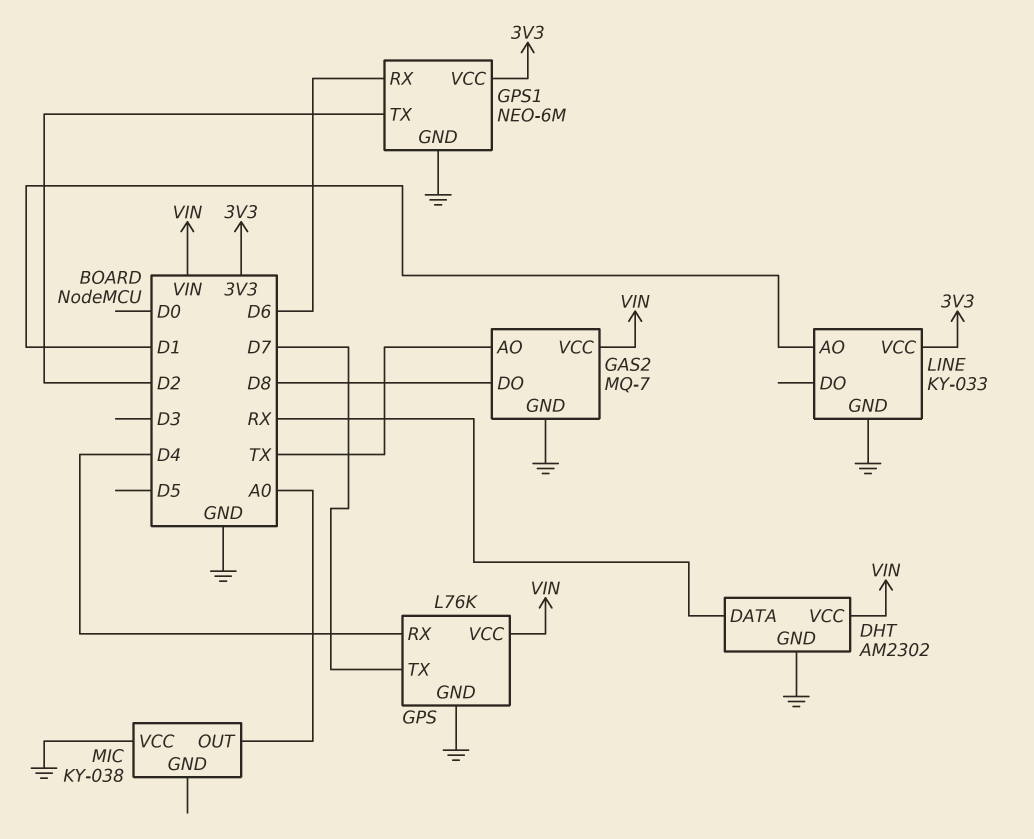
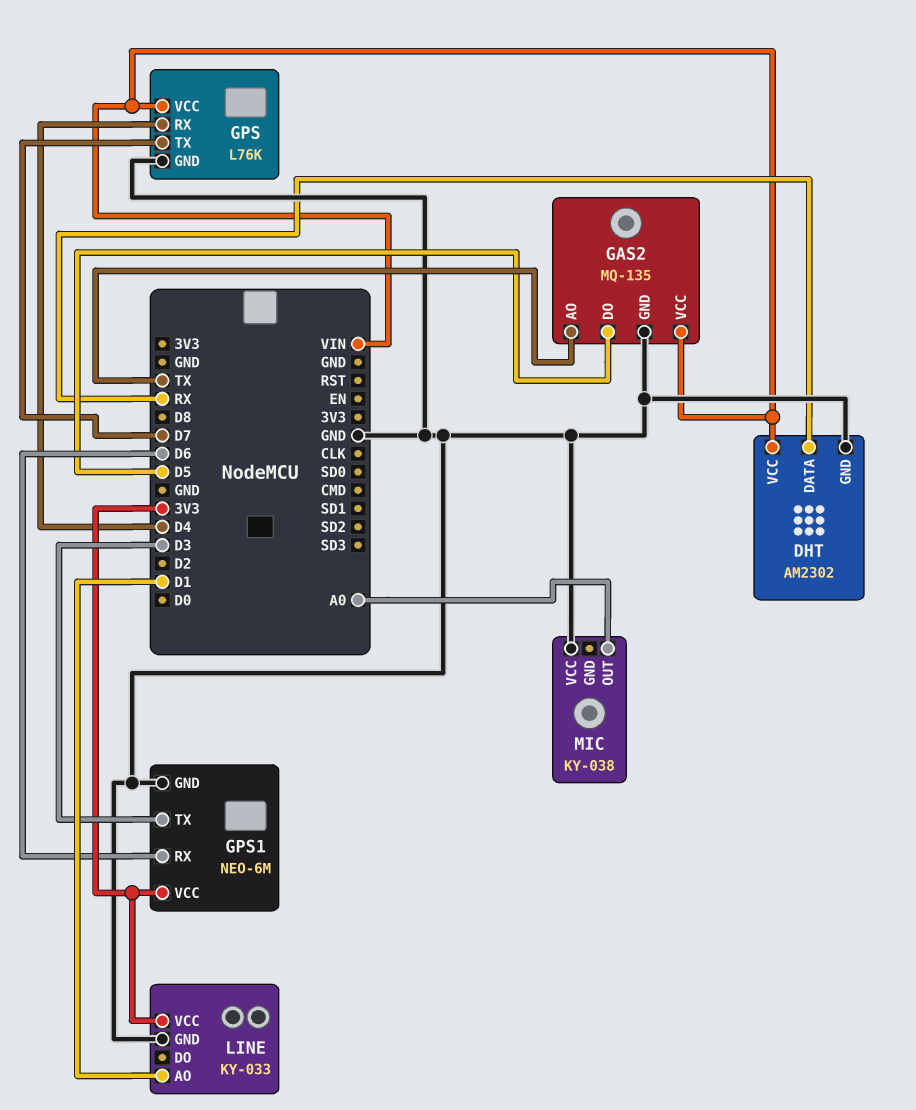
GAS2: MQ-7 -> MQ-135
GAS2 pin DO: D8 -> D5
GPS1 pin TX: D2 -> D3

